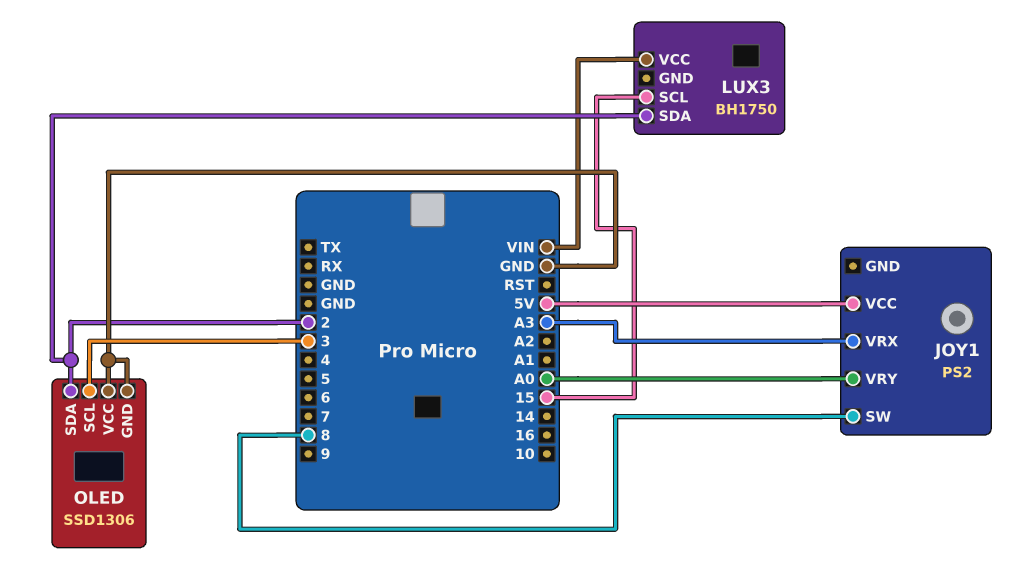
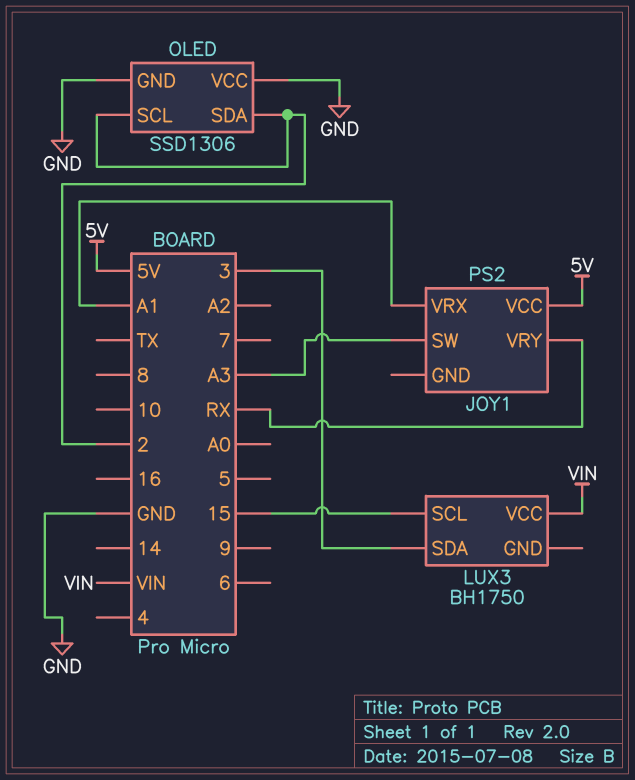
JOY1 pin SW: 8 -> A3
JOY1 pin VRX: A3 -> A1
JOY1 pin VRY: A0 -> RX
LUX3 pin SDA: 2 -> 3
OLED pin SCL: 3 -> 2

